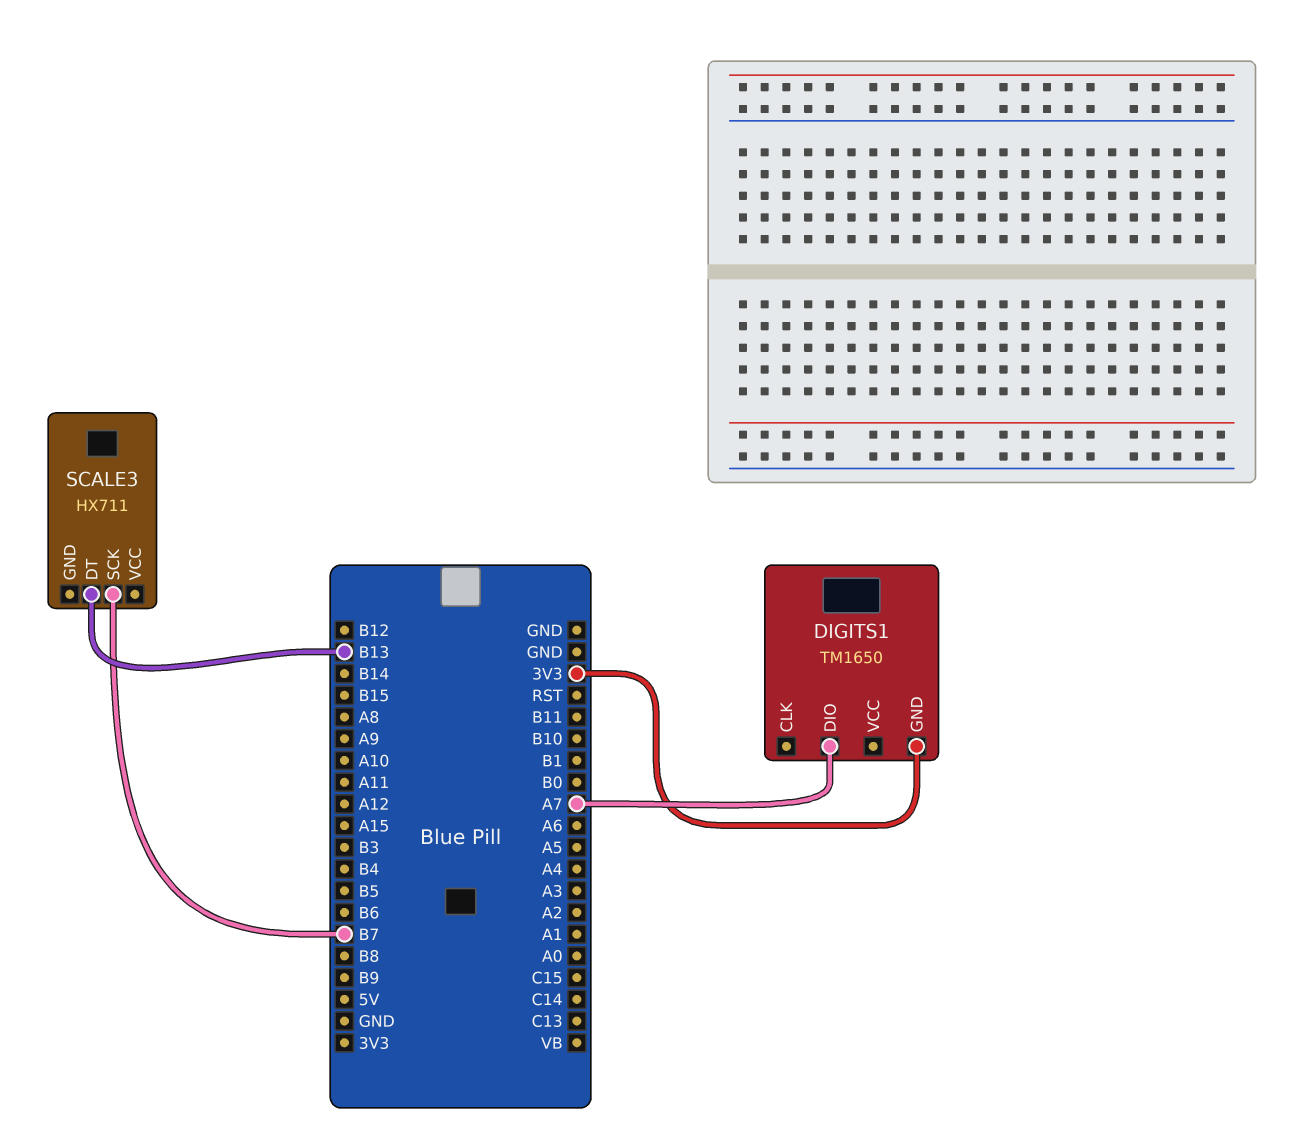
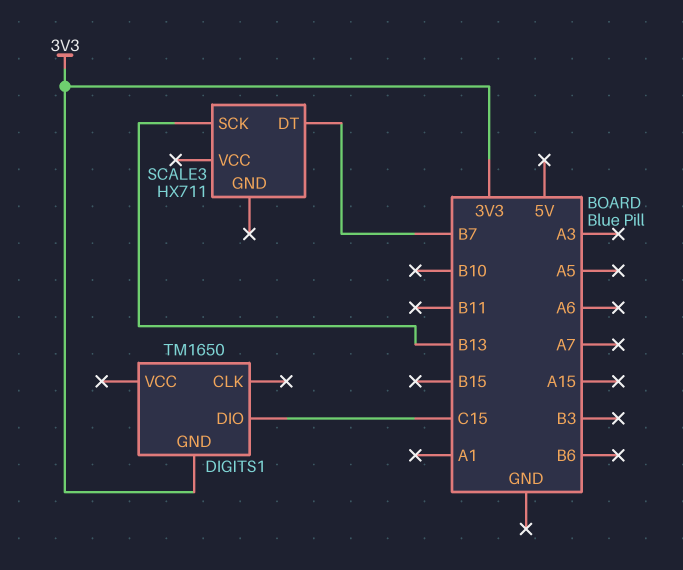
DIGITS1 pin DIO: A7 -> C15
SCALE3 pin DT: B13 -> B7
SCALE3 pin SCK: B7 -> B13

